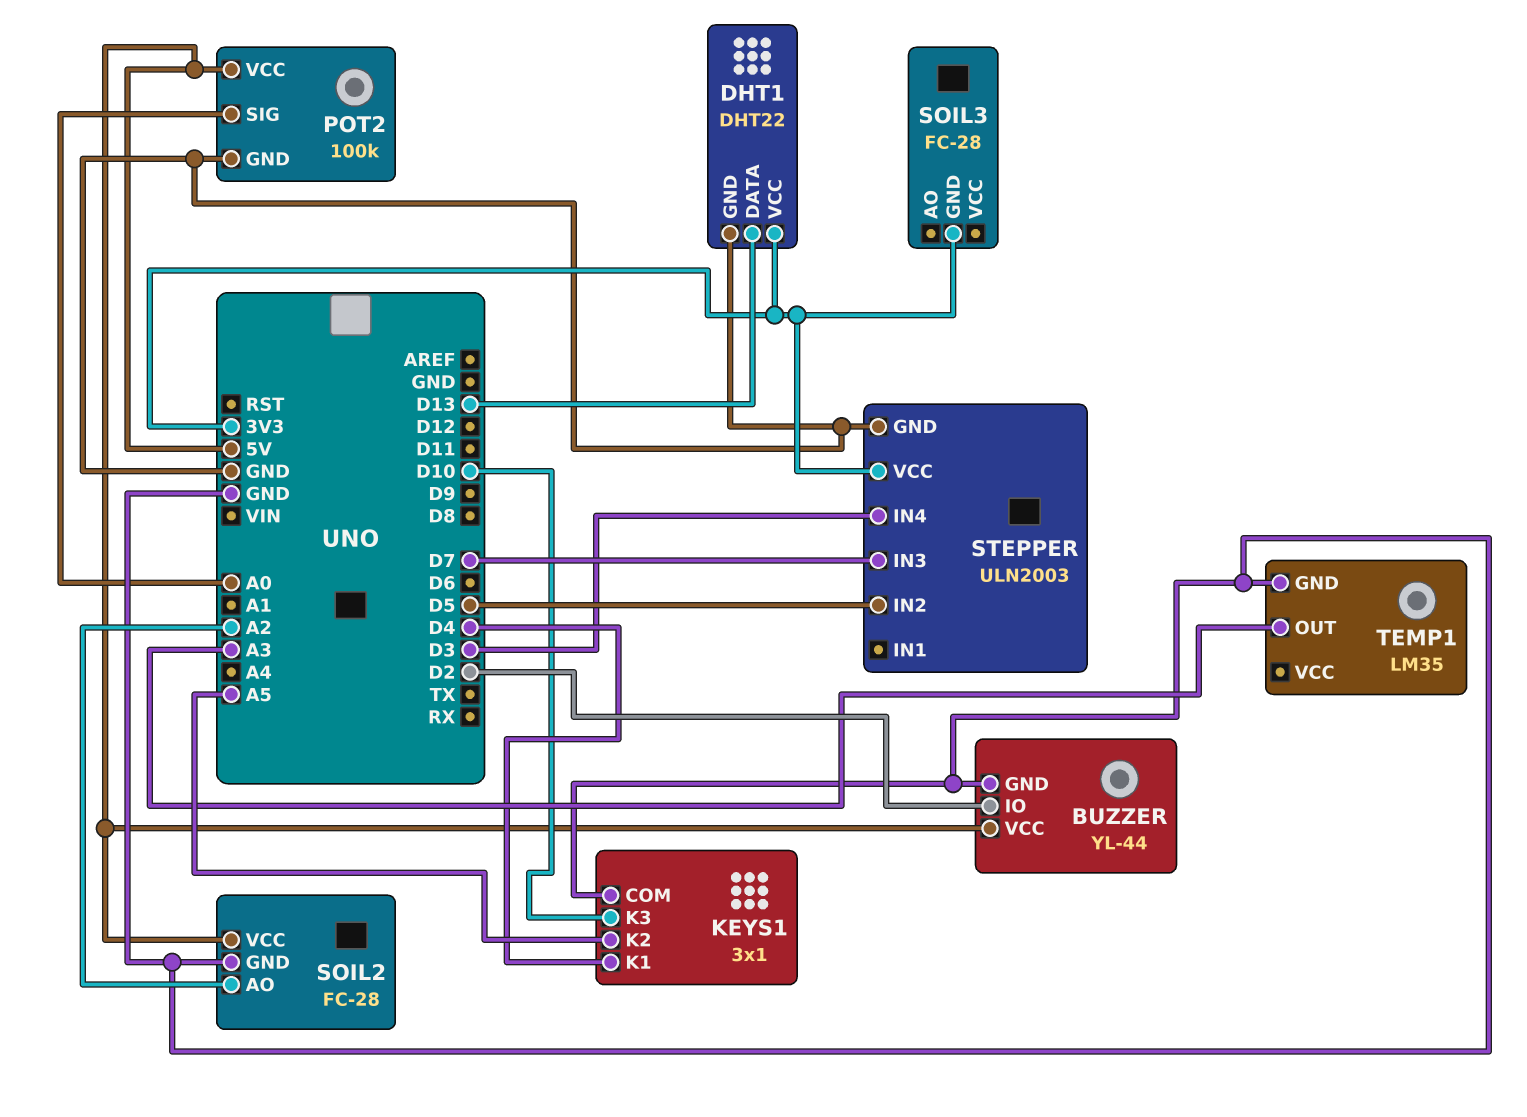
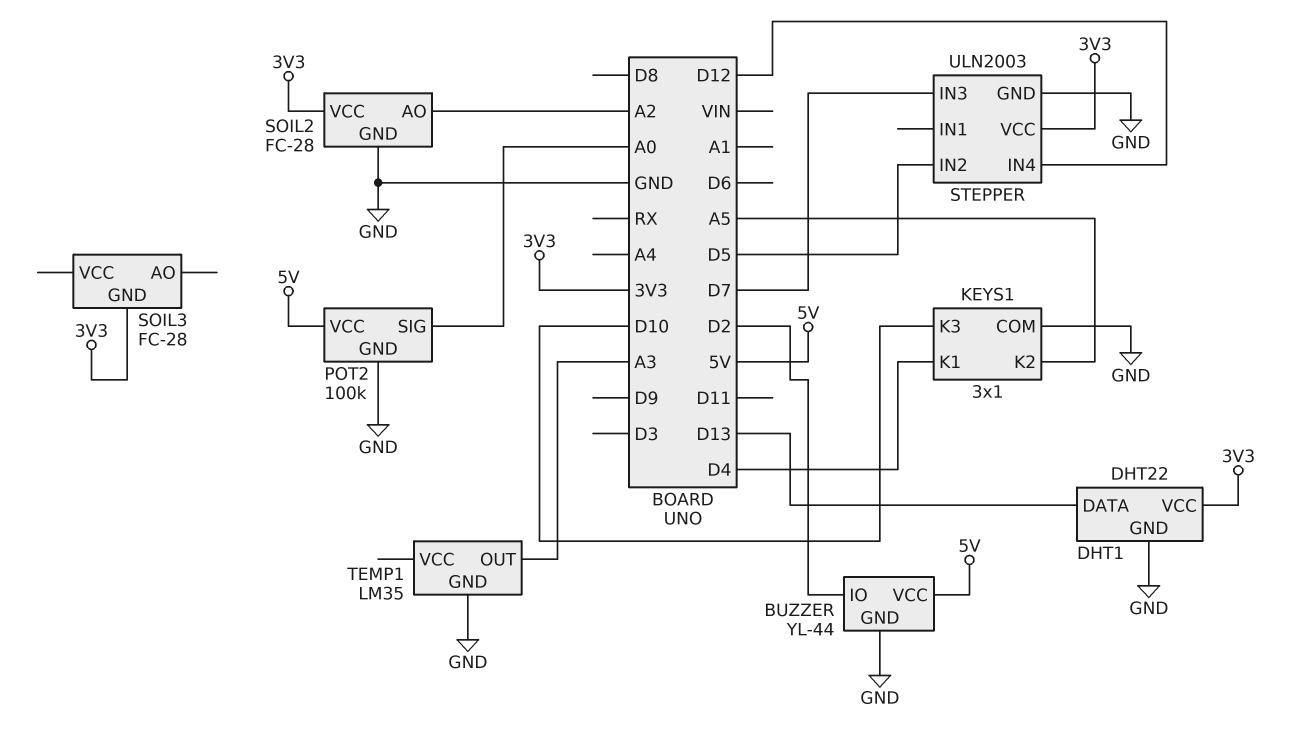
SOIL2 pin VCC: 5V -> 3V3
STEPPER pin IN4: D3 -> D12

